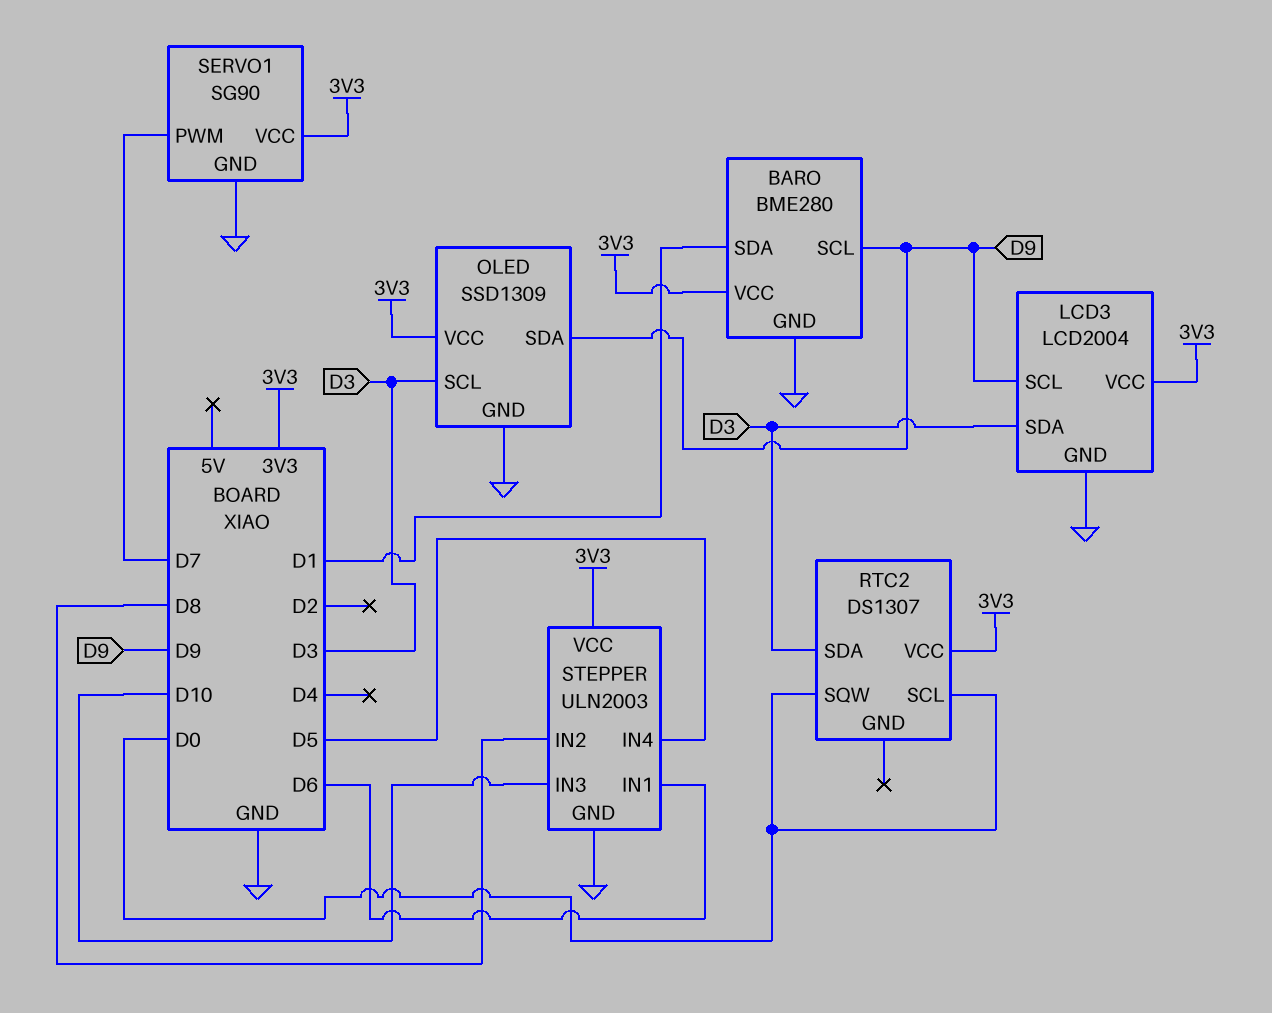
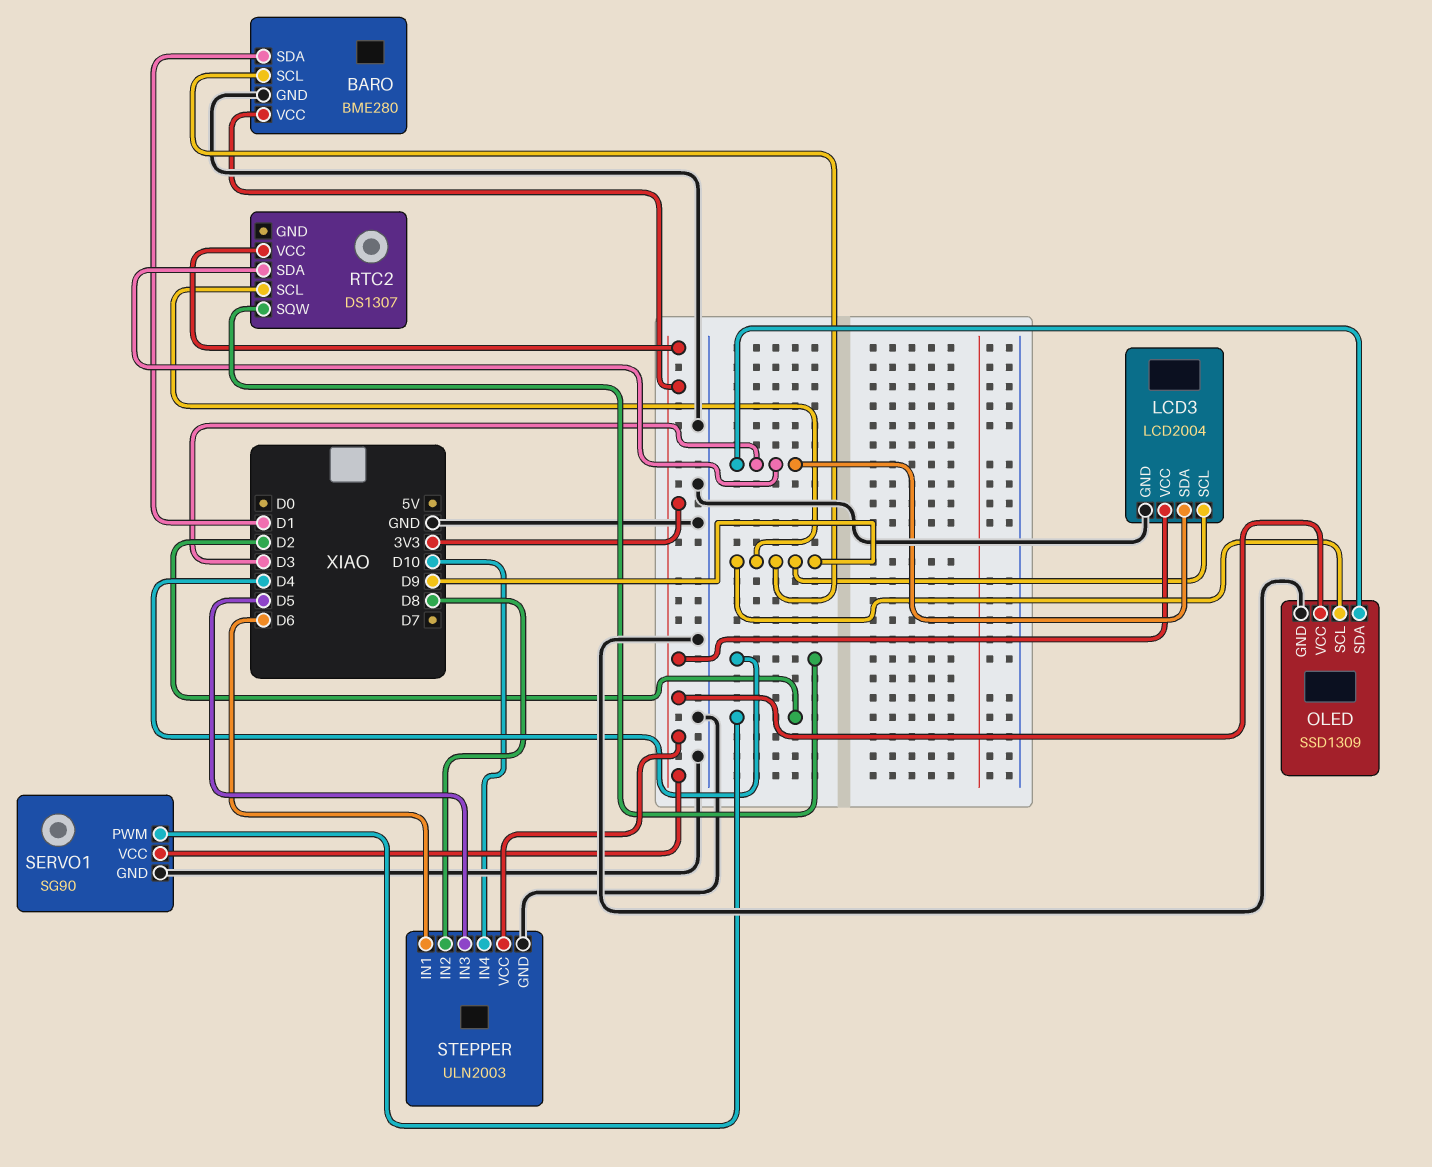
OLED pin SCL: D3 -> D9
OLED pin SDA: D9 -> D3
RTC2 pin SCL: D0 -> D9
RTC2 pin SQW: D0 -> D4
SERVO1 pin PWM: D7 -> D2
STEPPER pin IN3: D10 -> D5
STEPPER pin IN4: D5 -> D10

